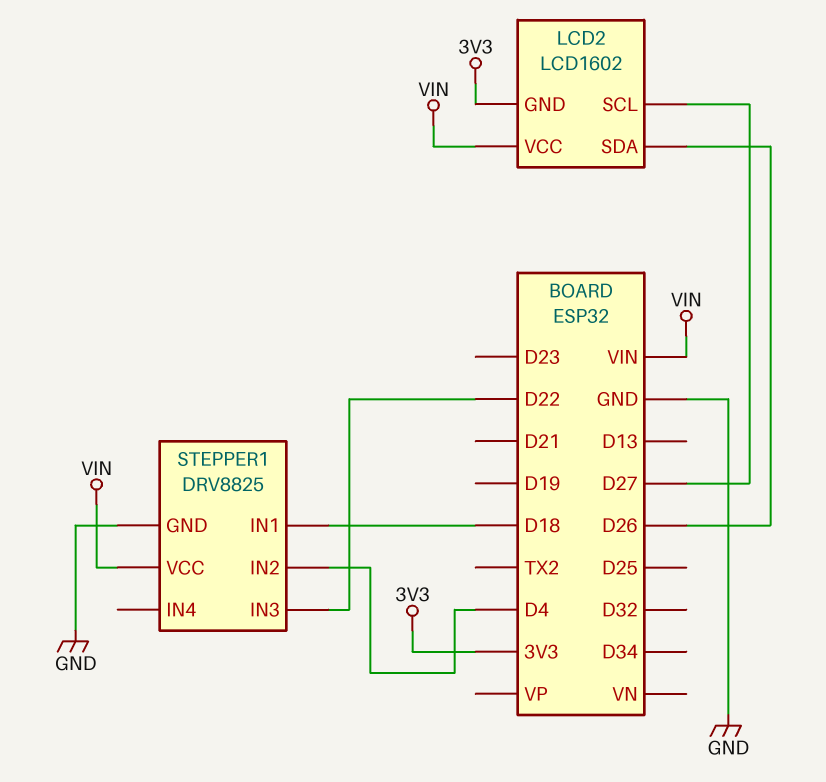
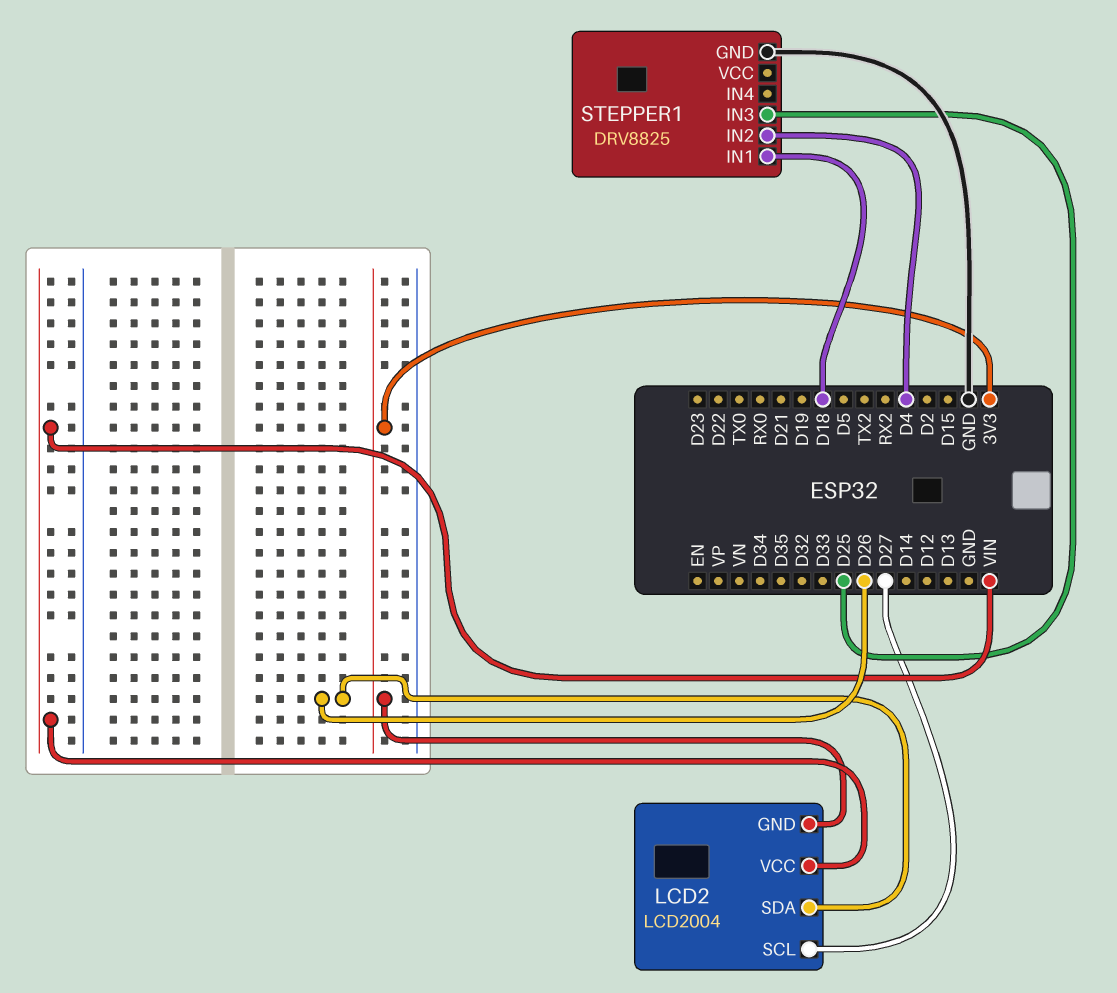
LCD2: LCD1602 -> LCD2004
STEPPER1 pin IN3: D22 -> D25
STEPPER1 pin VCC: VIN -> none

